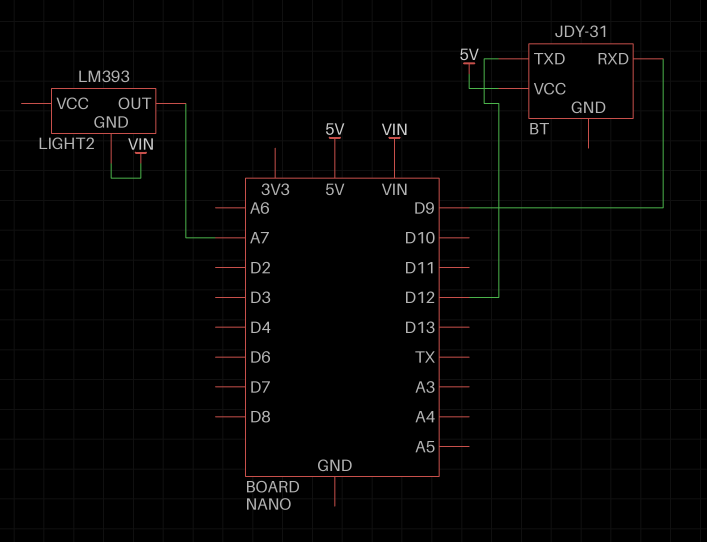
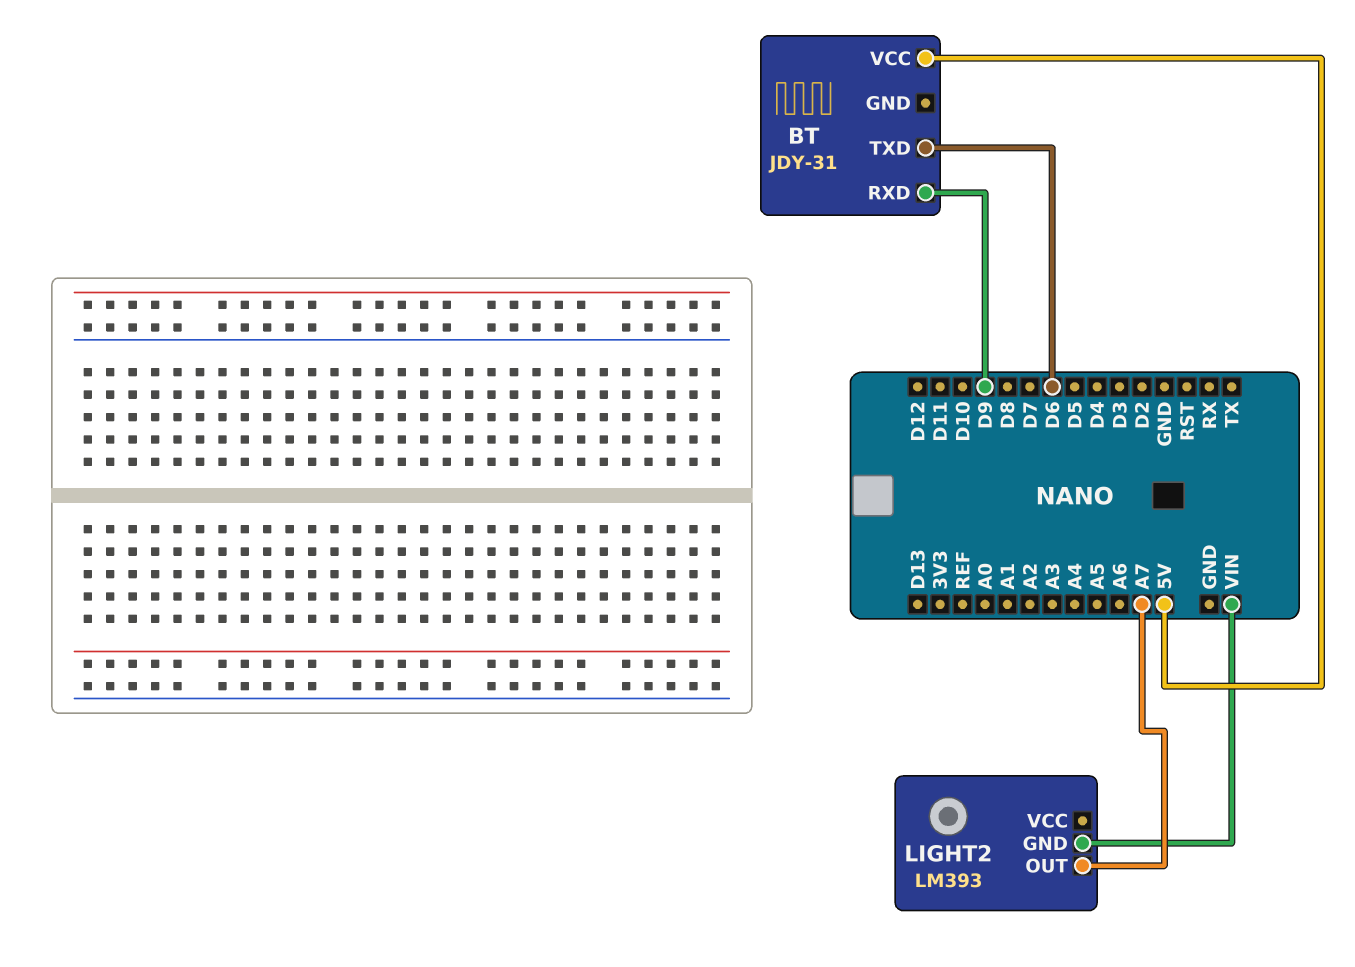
BT pin TXD: D12 -> D6

